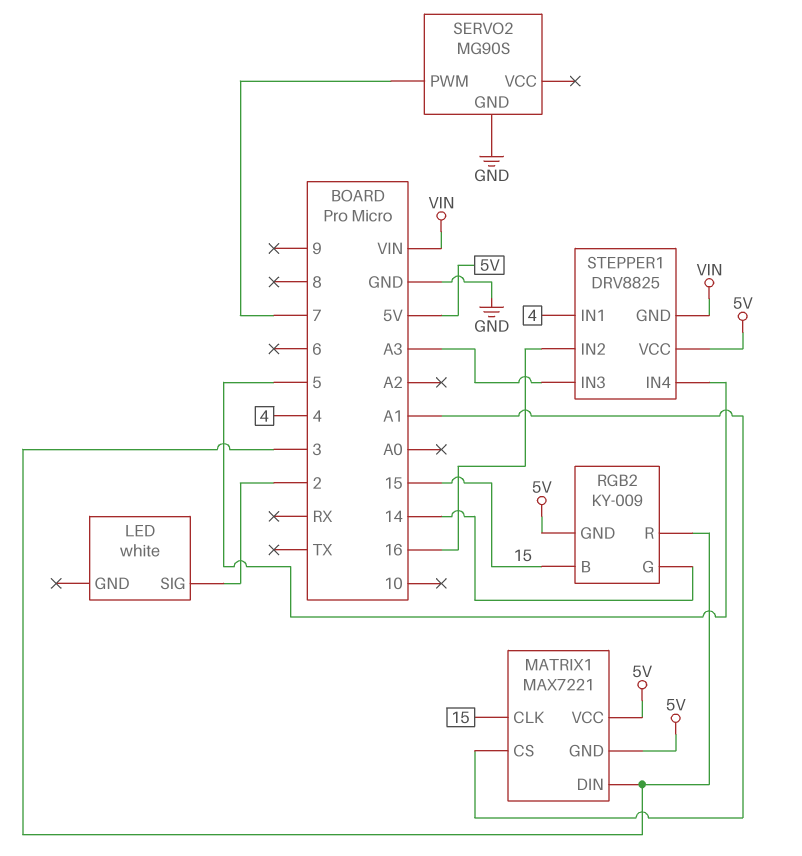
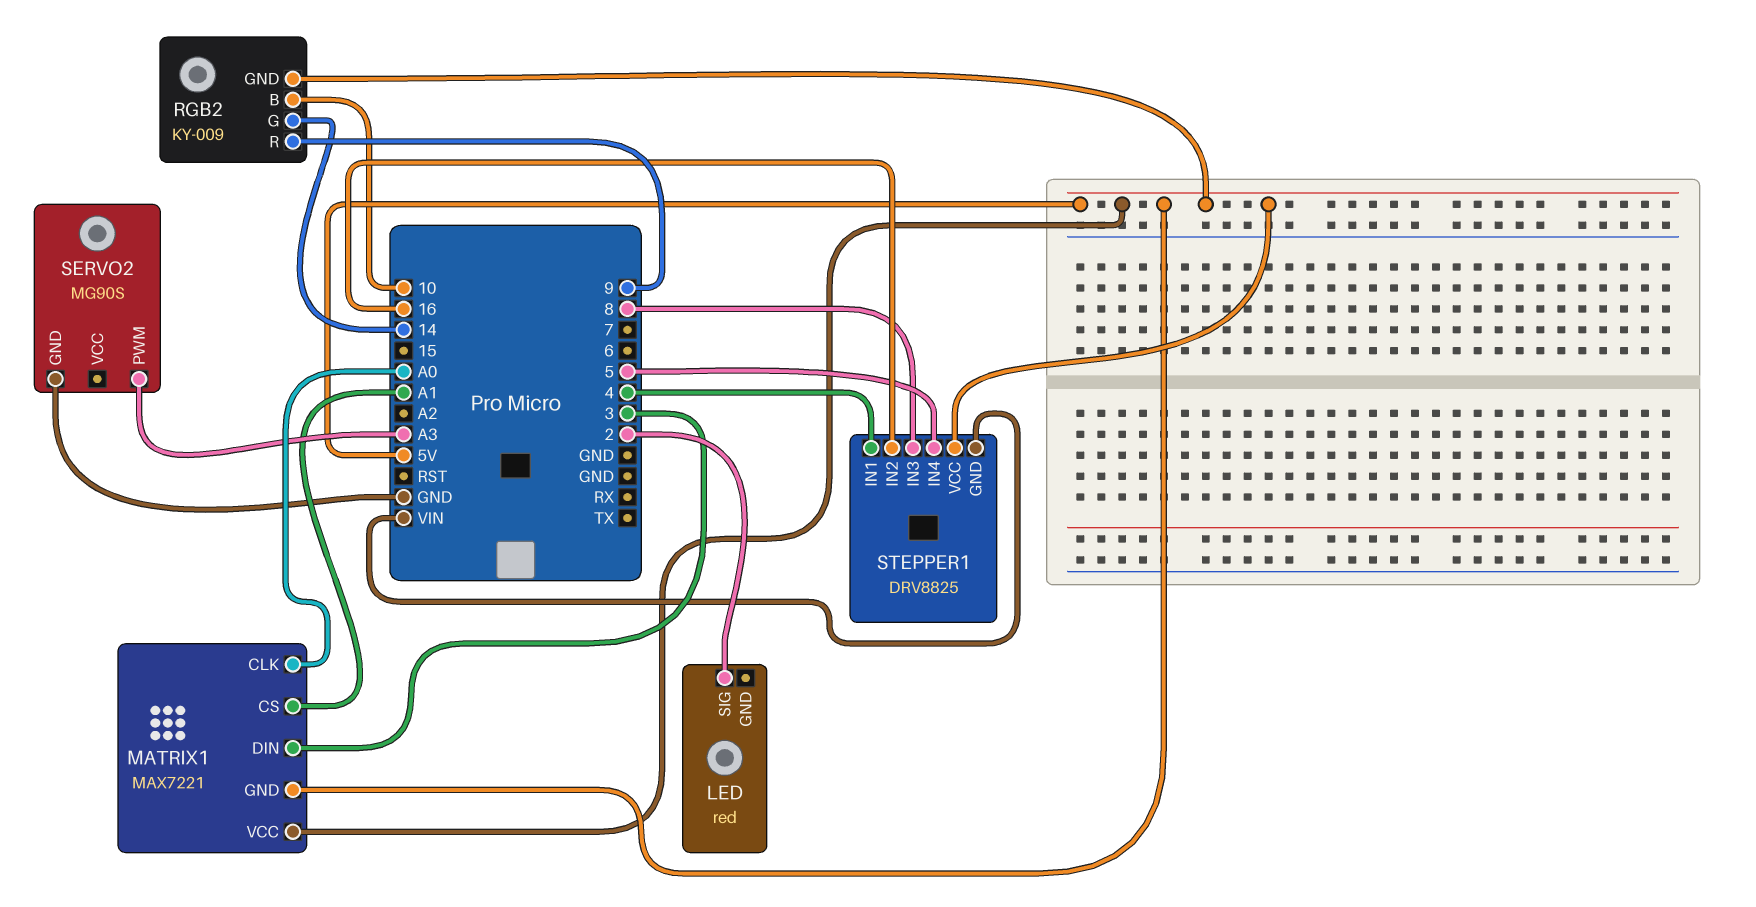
LED: white -> red
MATRIX1 pin CLK: 15 -> A0
RGB2 pin B: 15 -> 10
RGB2 pin R: 3 -> 9
SERVO2 pin PWM: 7 -> A3
STEPPER1 pin IN3: A3 -> 8

